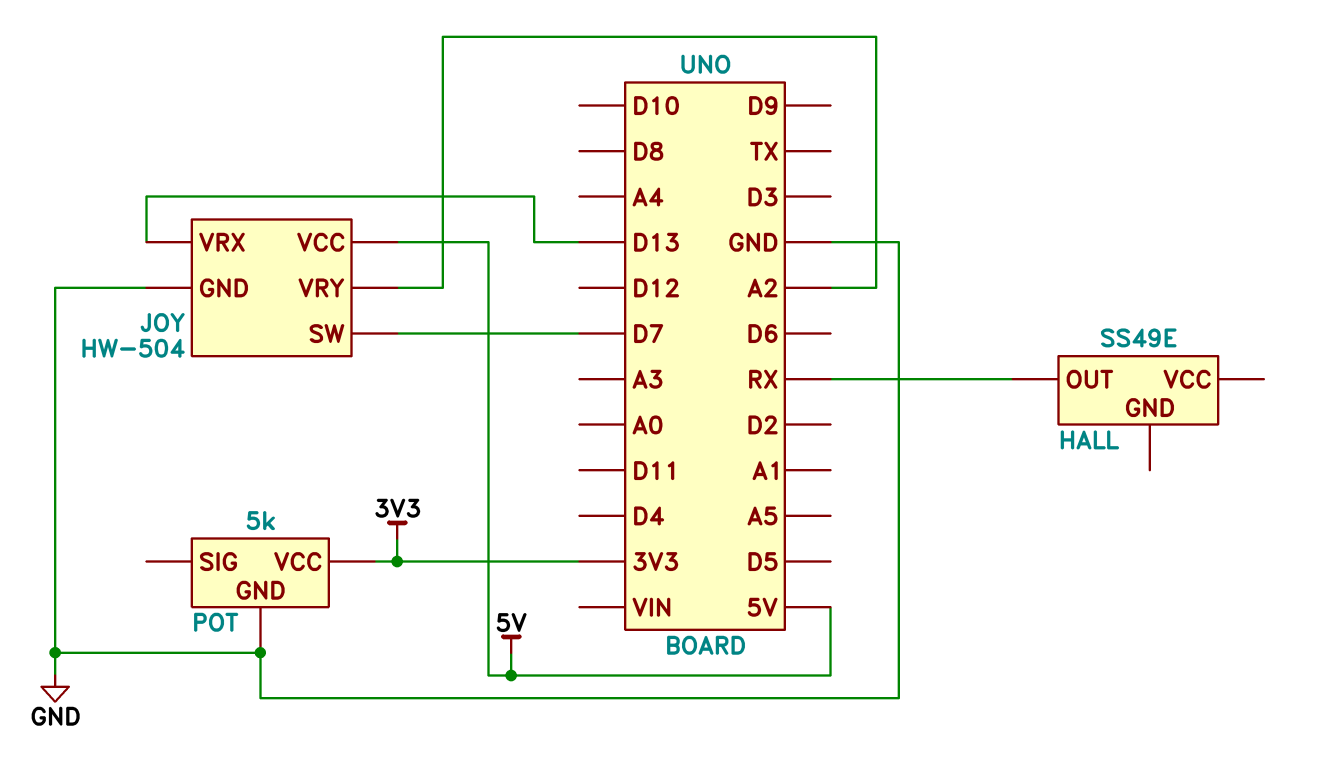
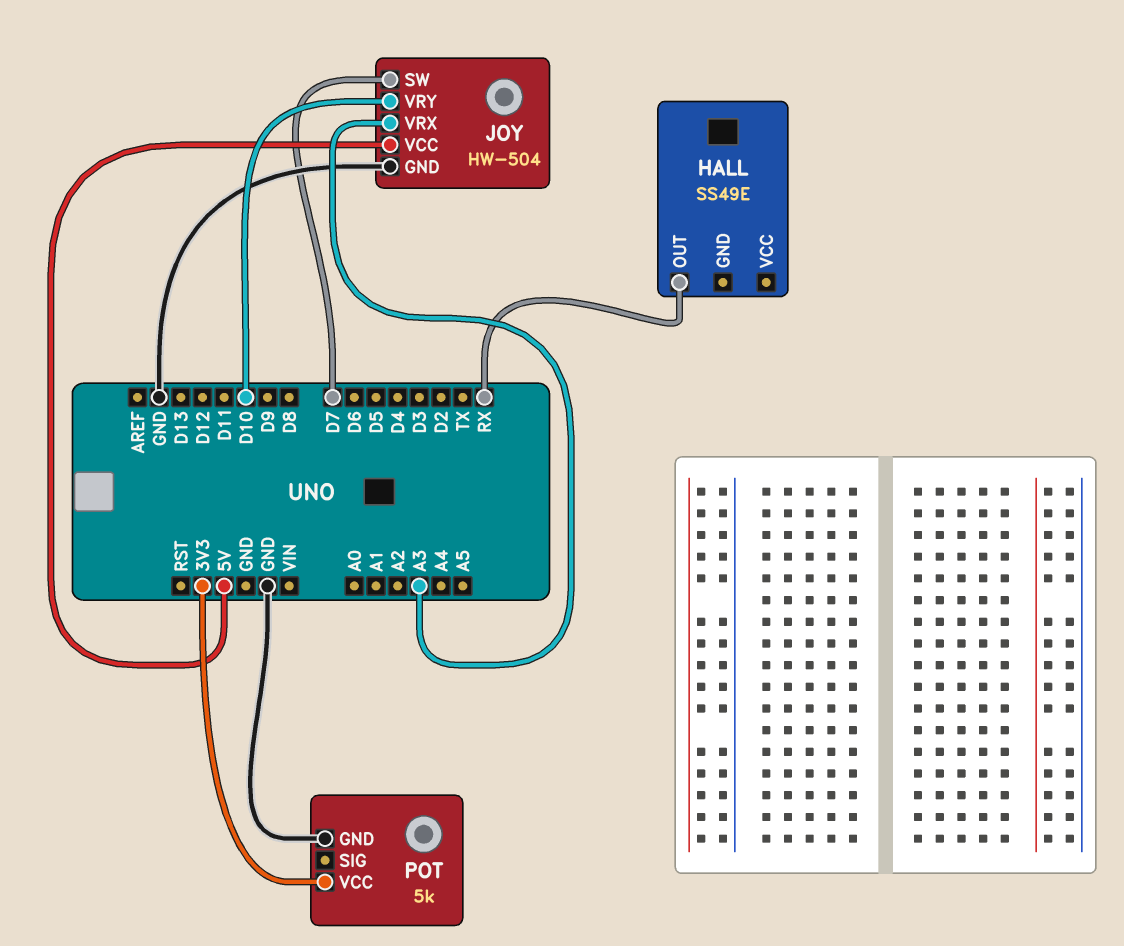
JOY pin VRX: D13 -> A3
JOY pin VRY: A2 -> D10

